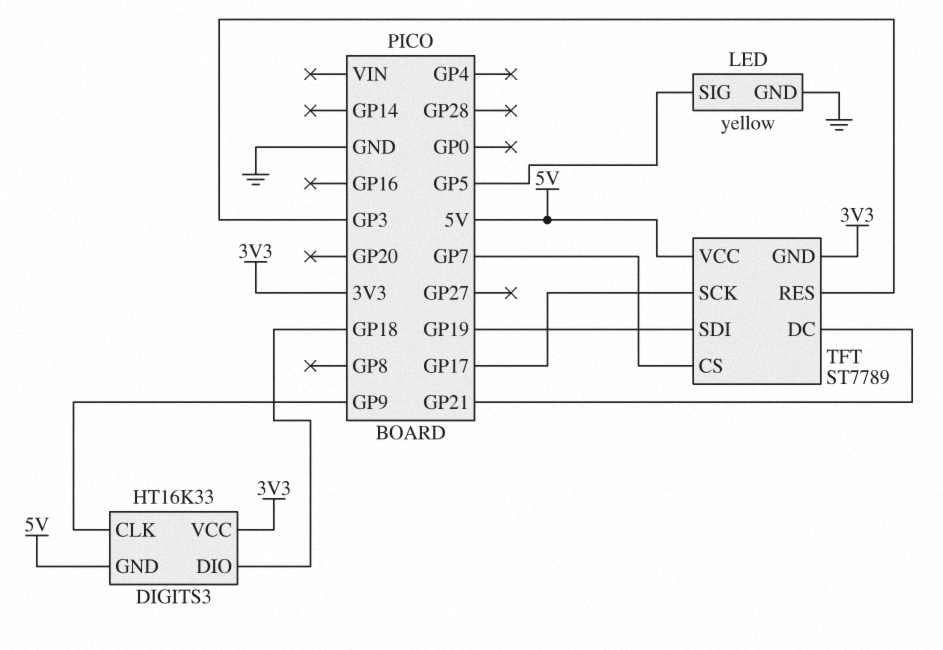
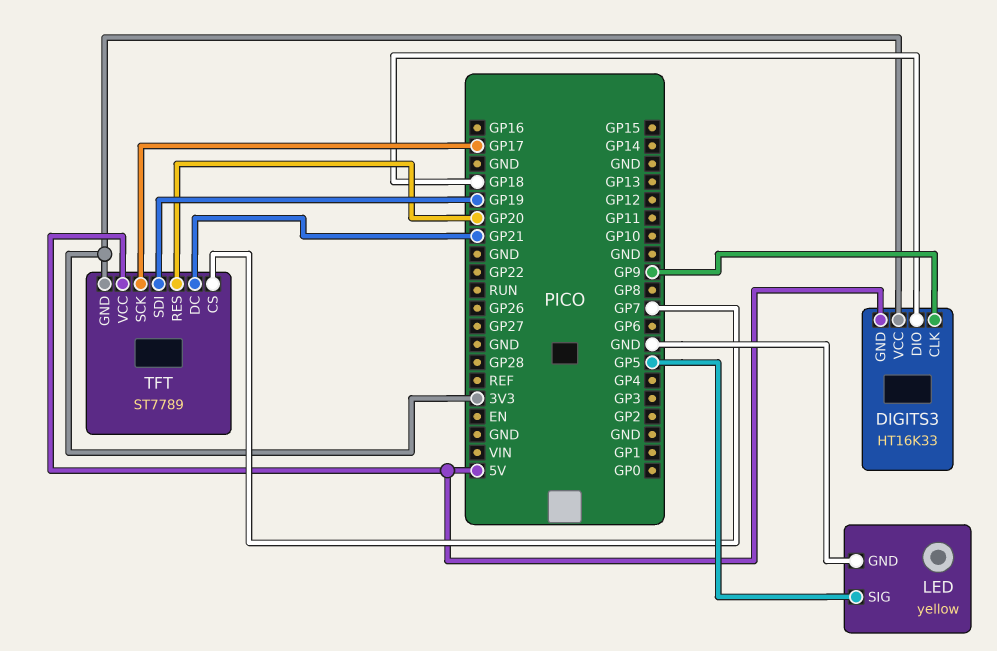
TFT pin RES: GP3 -> GP20

